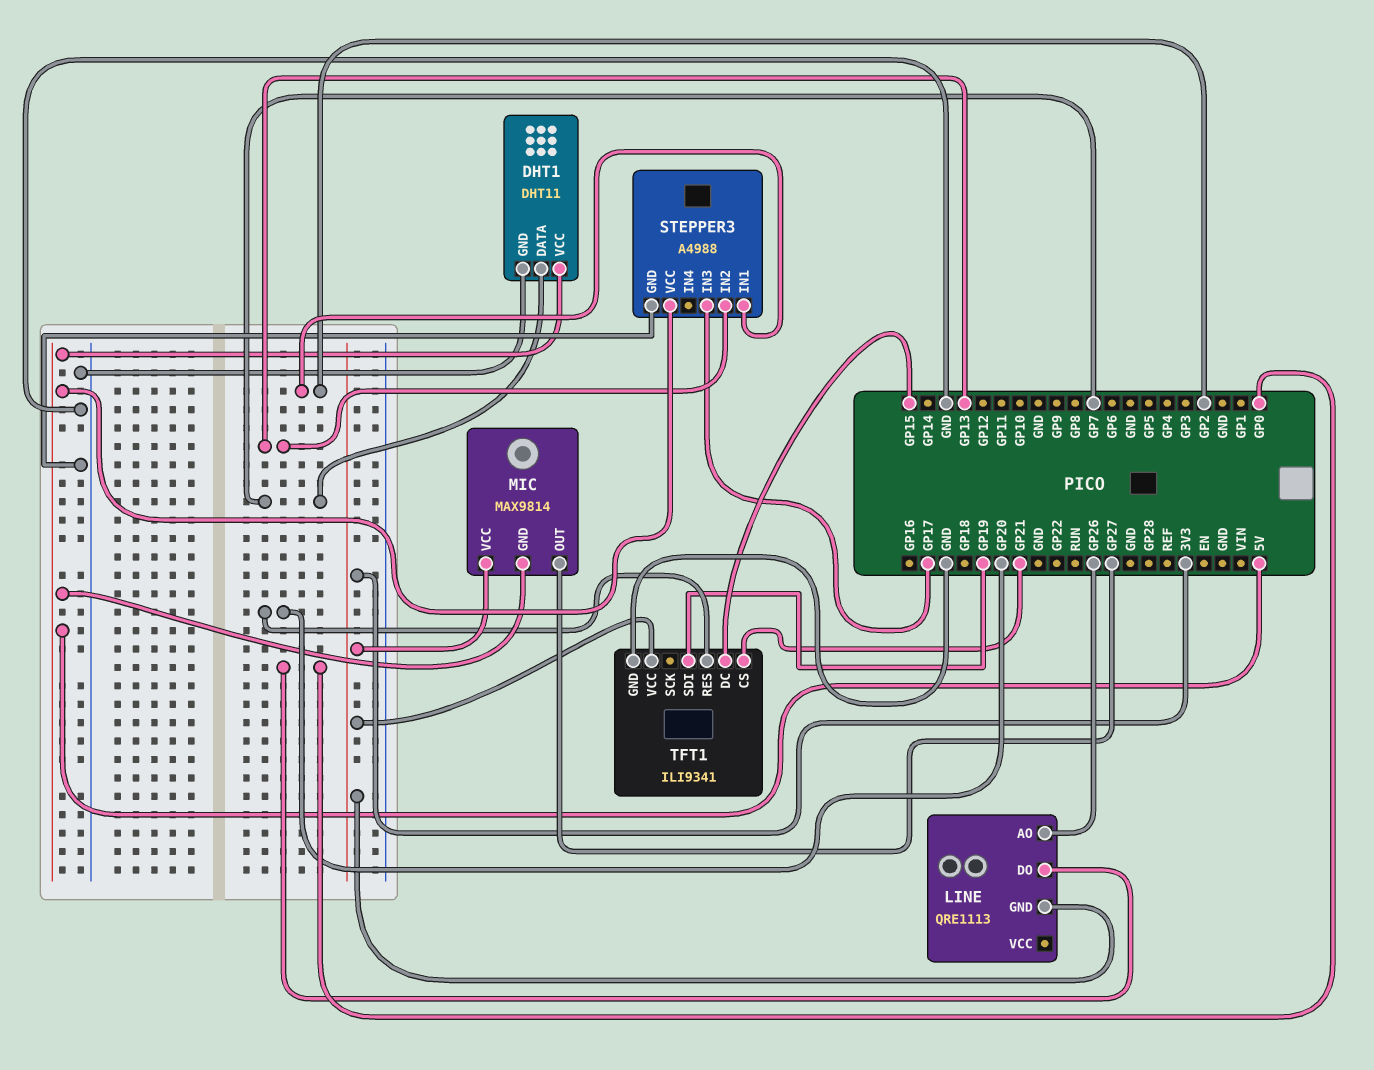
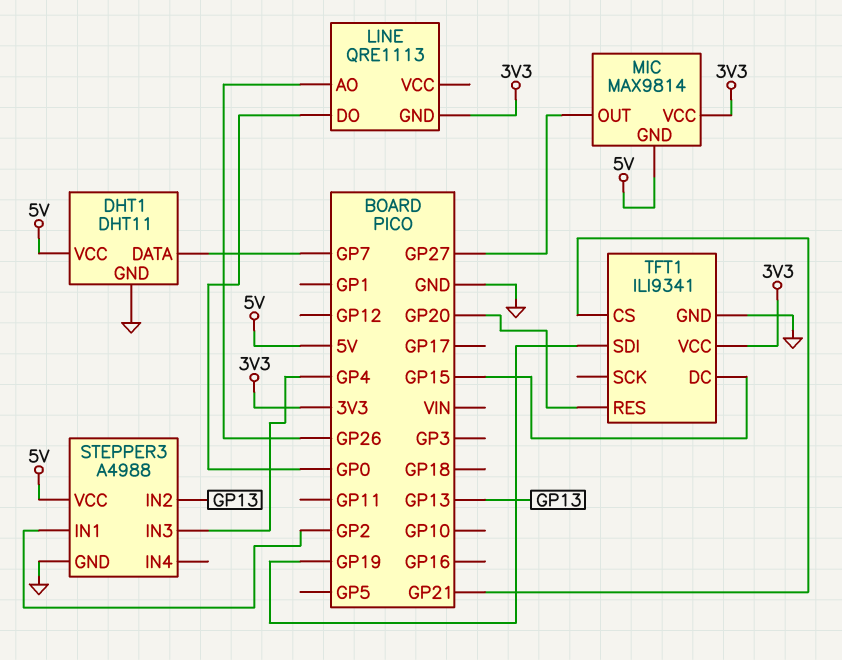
STEPPER3 pin IN3: GP17 -> GP4

